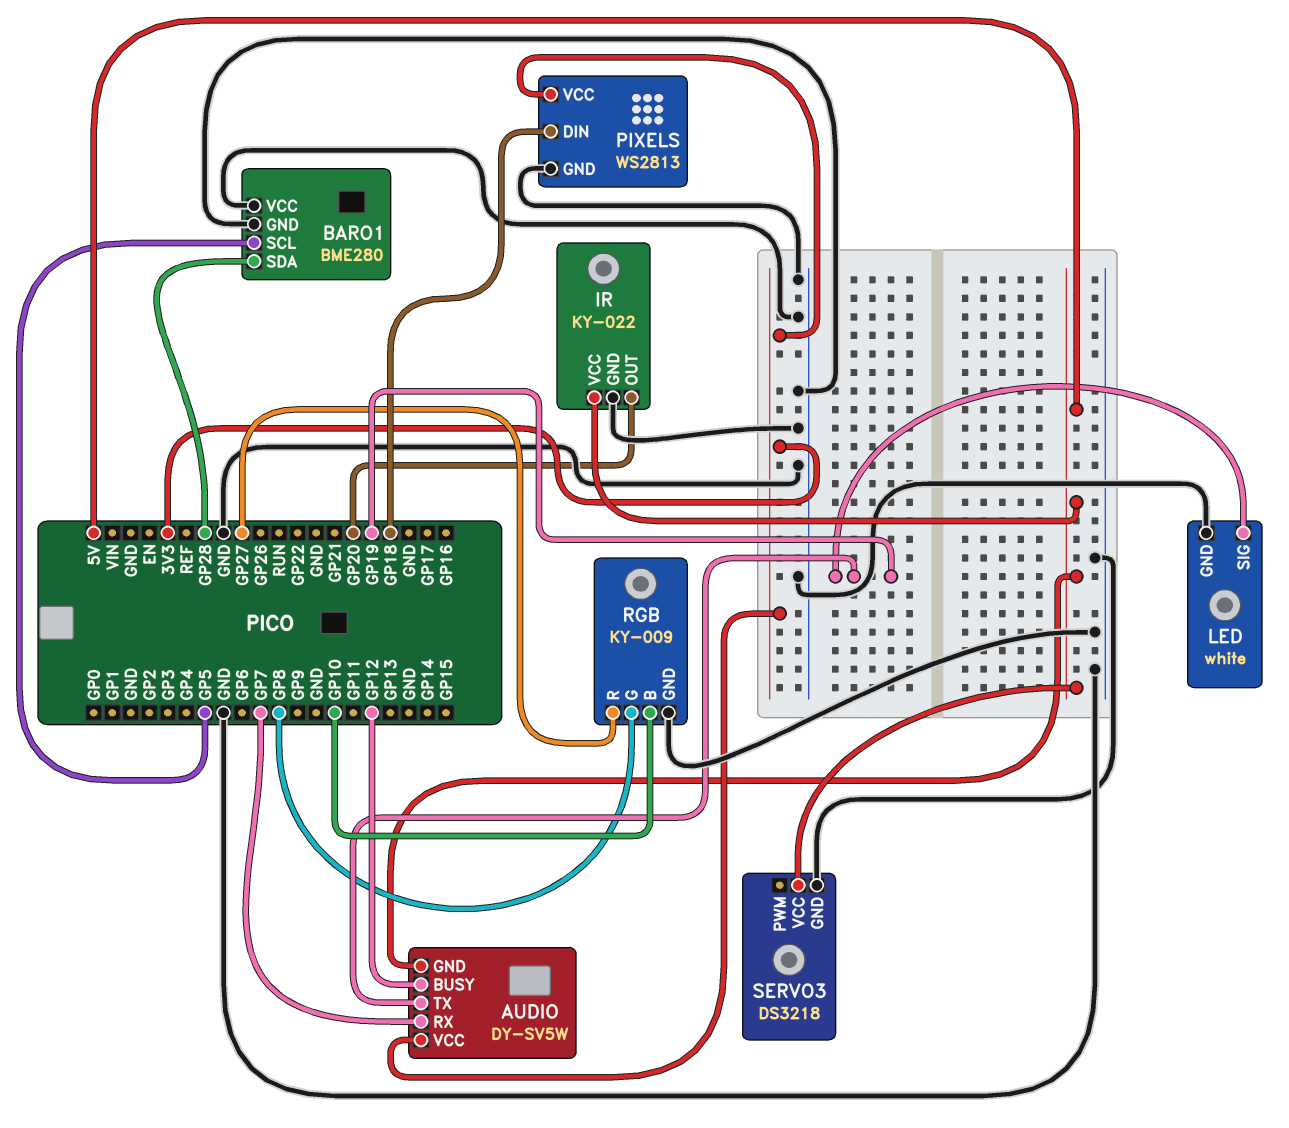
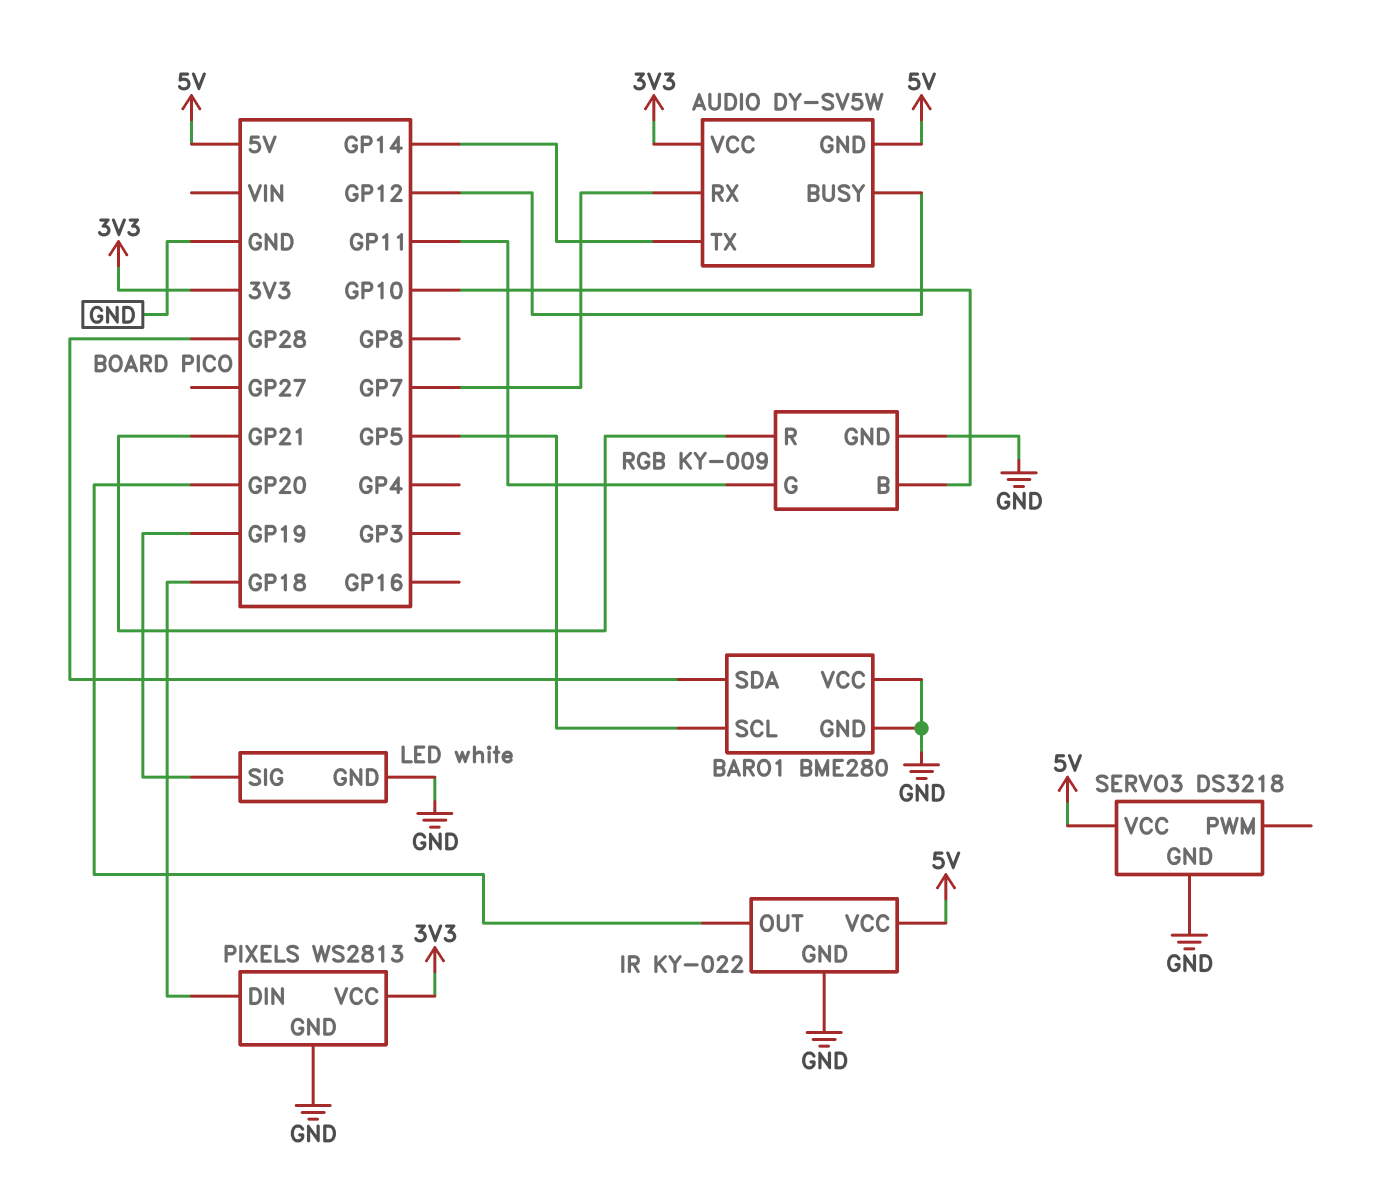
AUDIO pin TX: GP19 -> GP14
RGB pin G: GP8 -> GP11
RGB pin R: GP27 -> GP21

